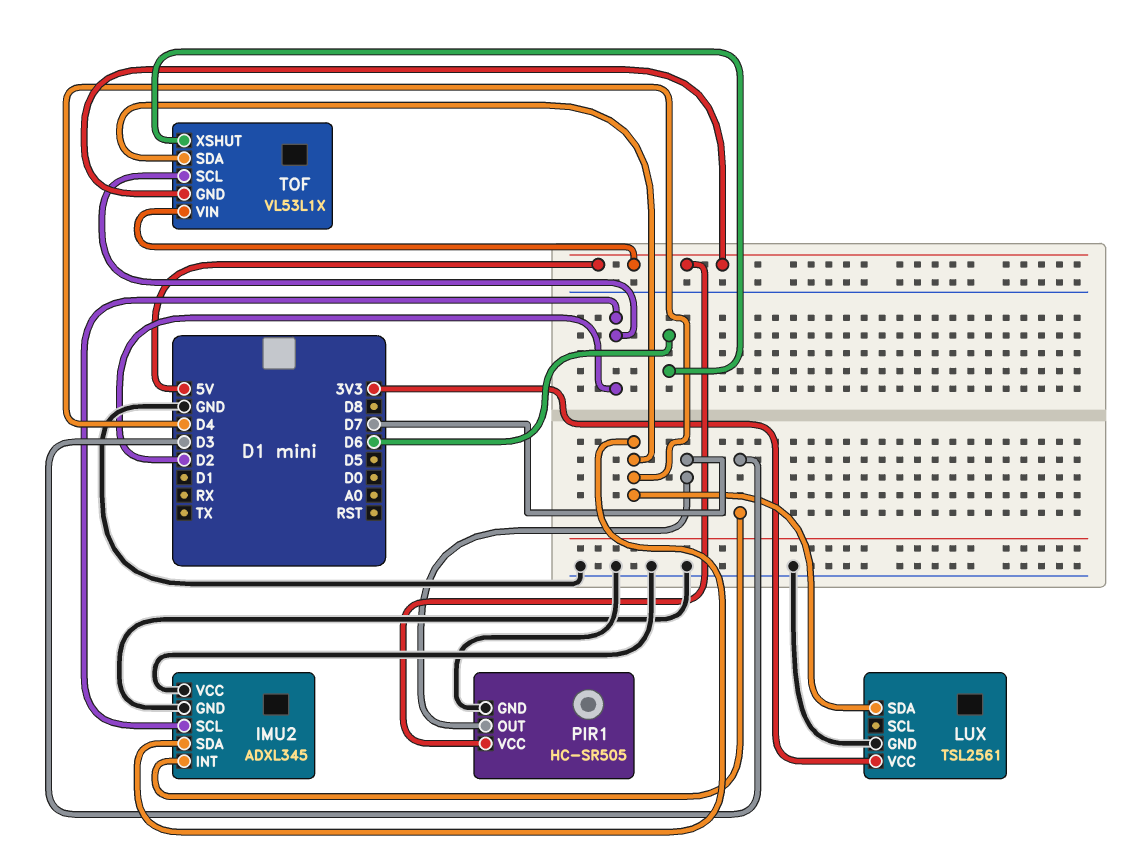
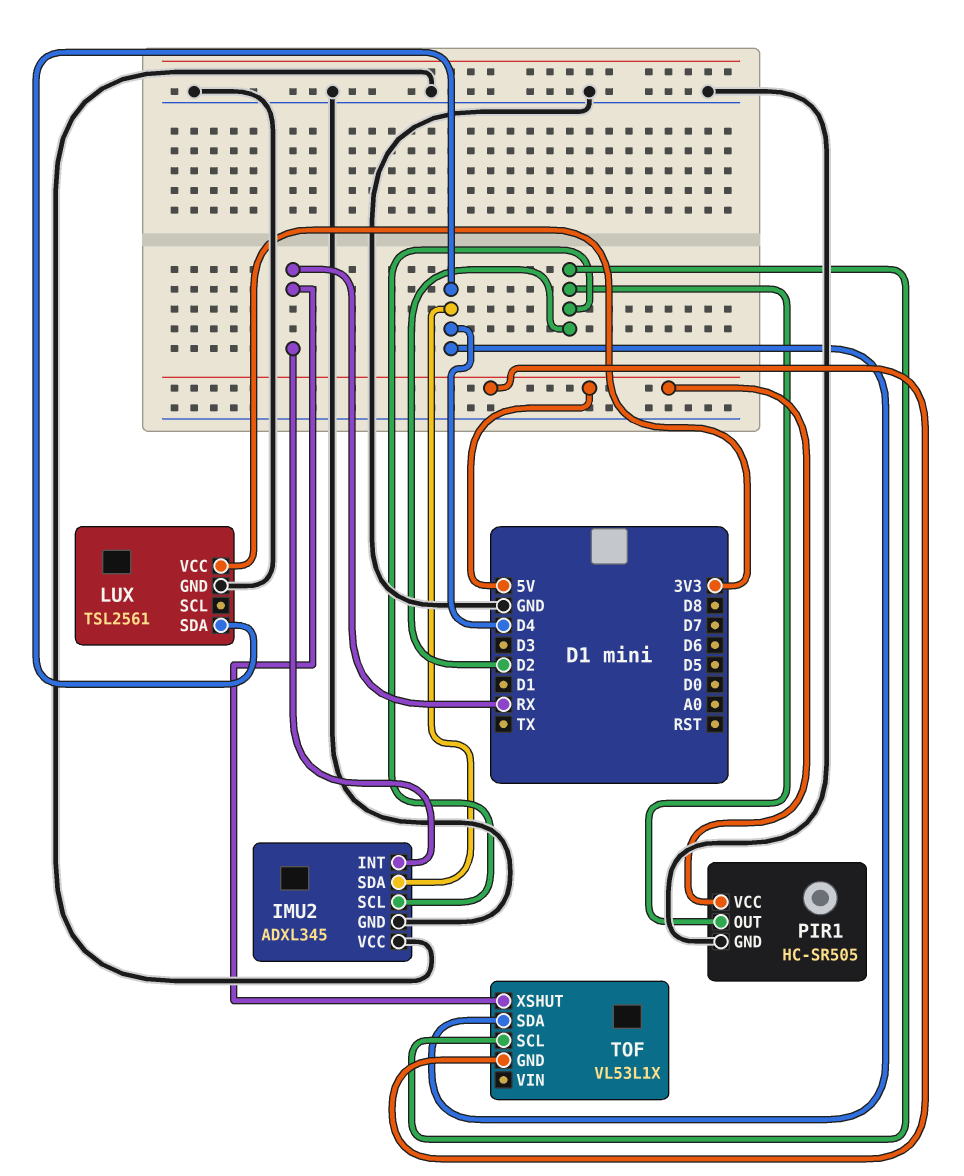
IMU2 pin INT: D3 -> RX
PIR1 pin OUT: D7 -> D2
TOF pin VIN: 5V -> none
TOF pin XSHUT: D6 -> RX

